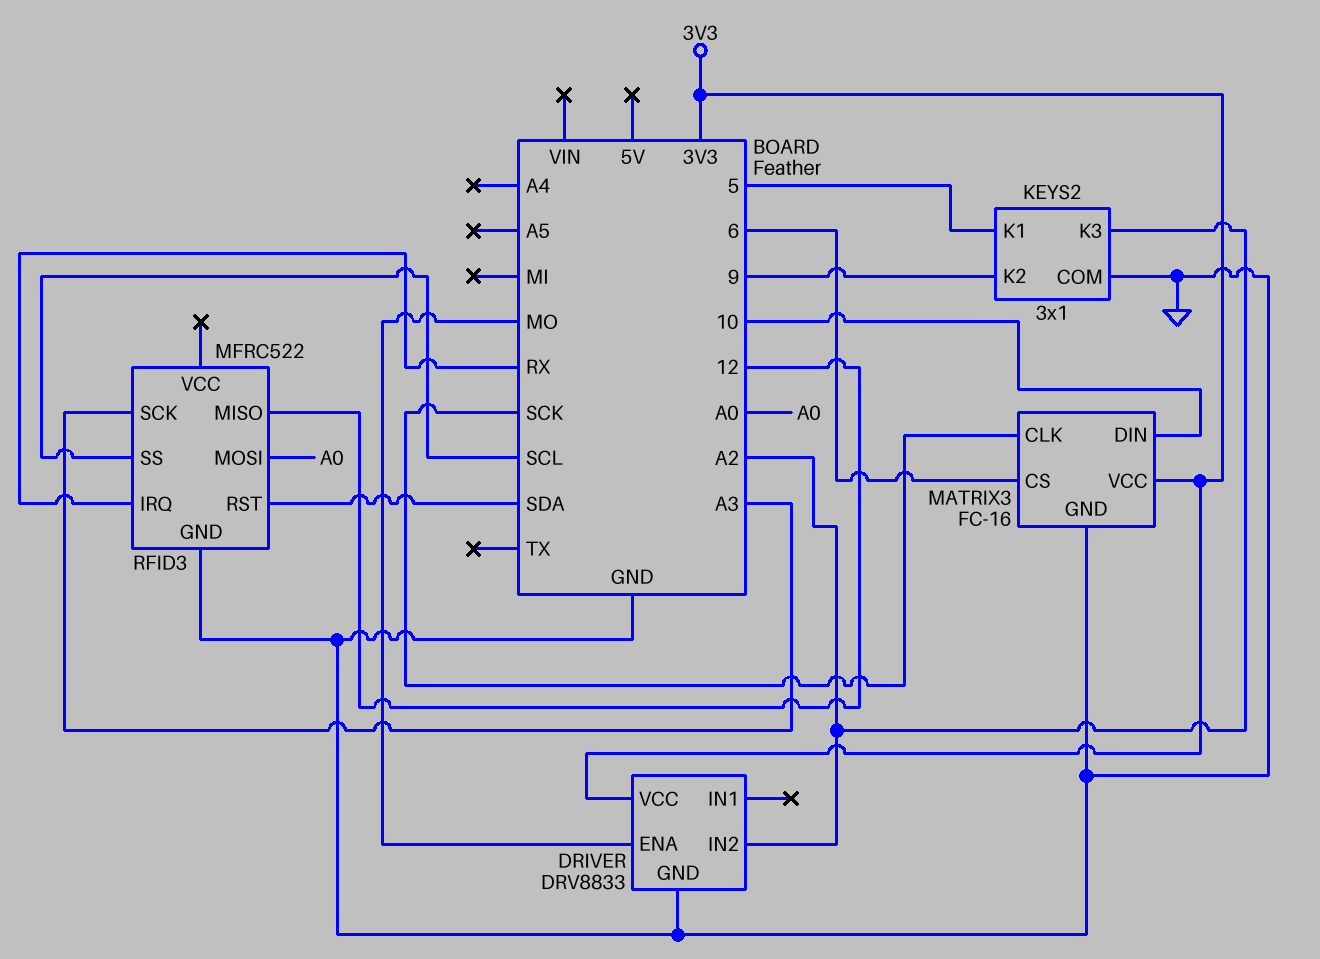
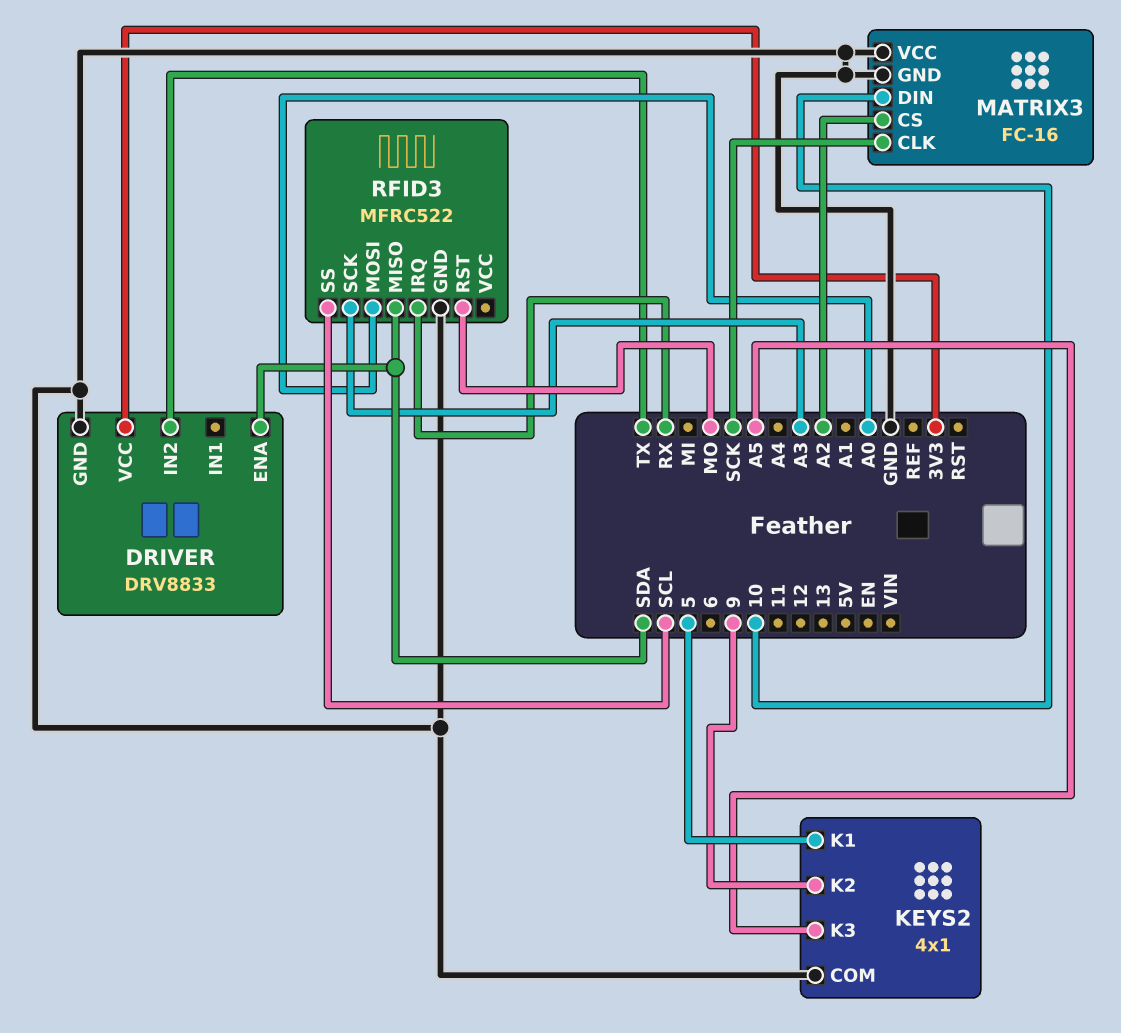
DRIVER pin ENA: MO -> SDA
DRIVER pin IN2: A2 -> TX
KEYS2: 3x1 -> 4x1
KEYS2 pin K3: A2 -> A5
MATRIX3 pin CS: 6 -> A2
MATRIX3 pin VCC: 3V3 -> GND
RFID3 pin MISO: 12 -> SDA
RFID3 pin RST: SDA -> MO

